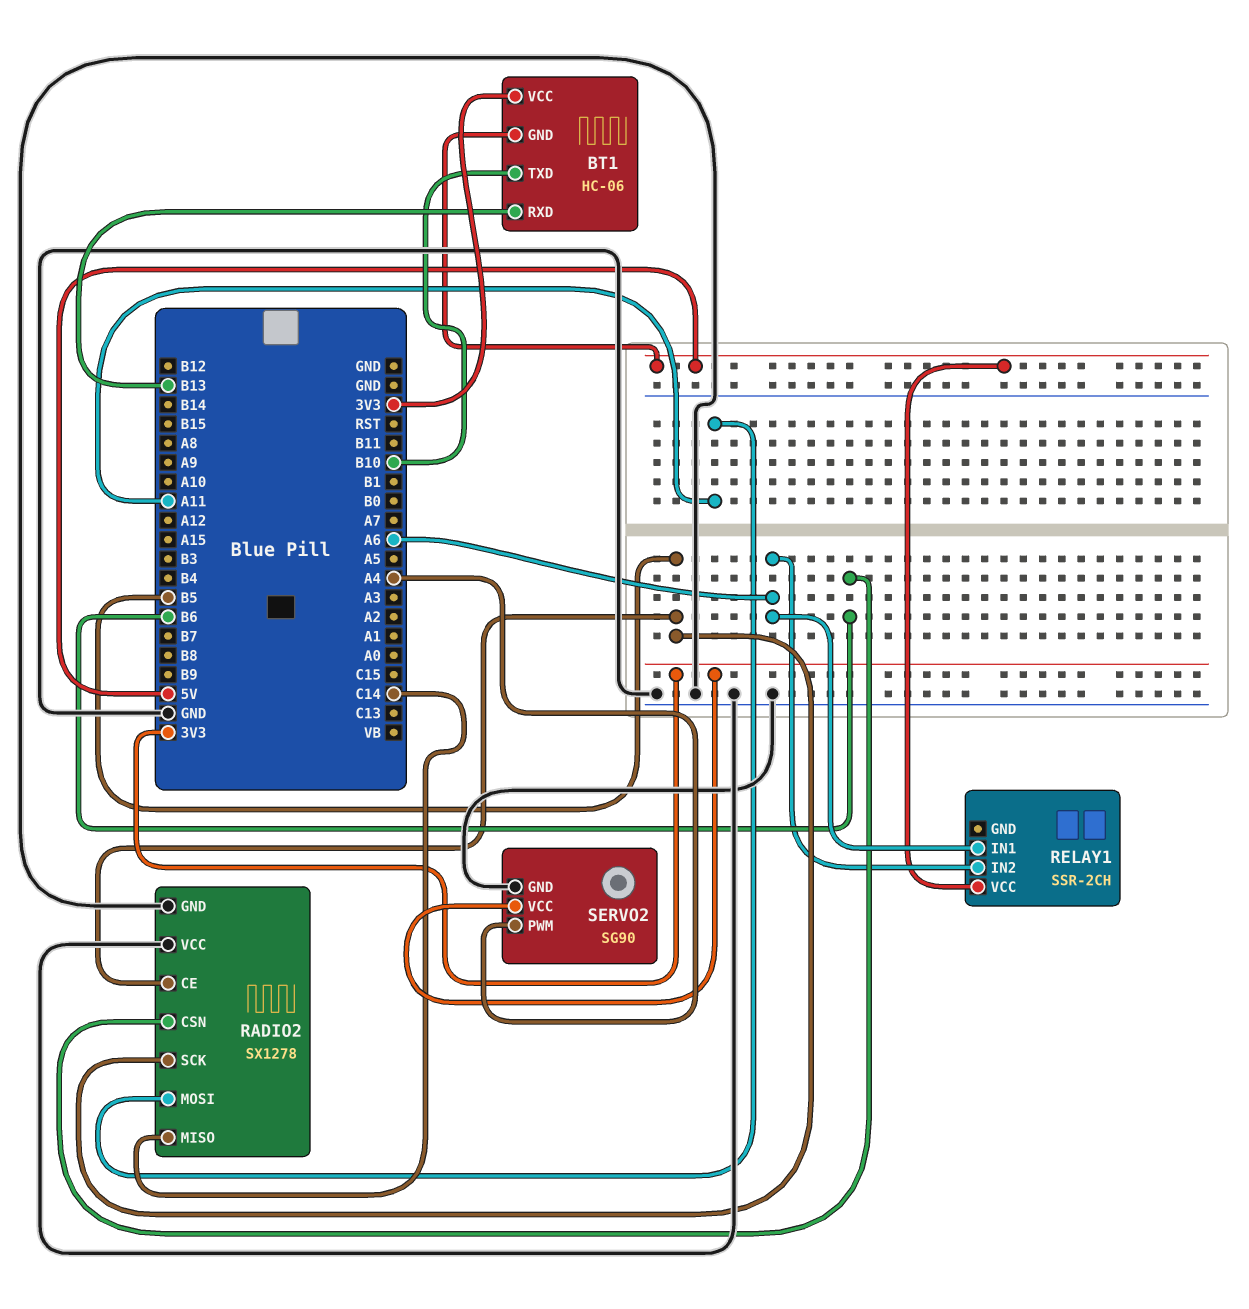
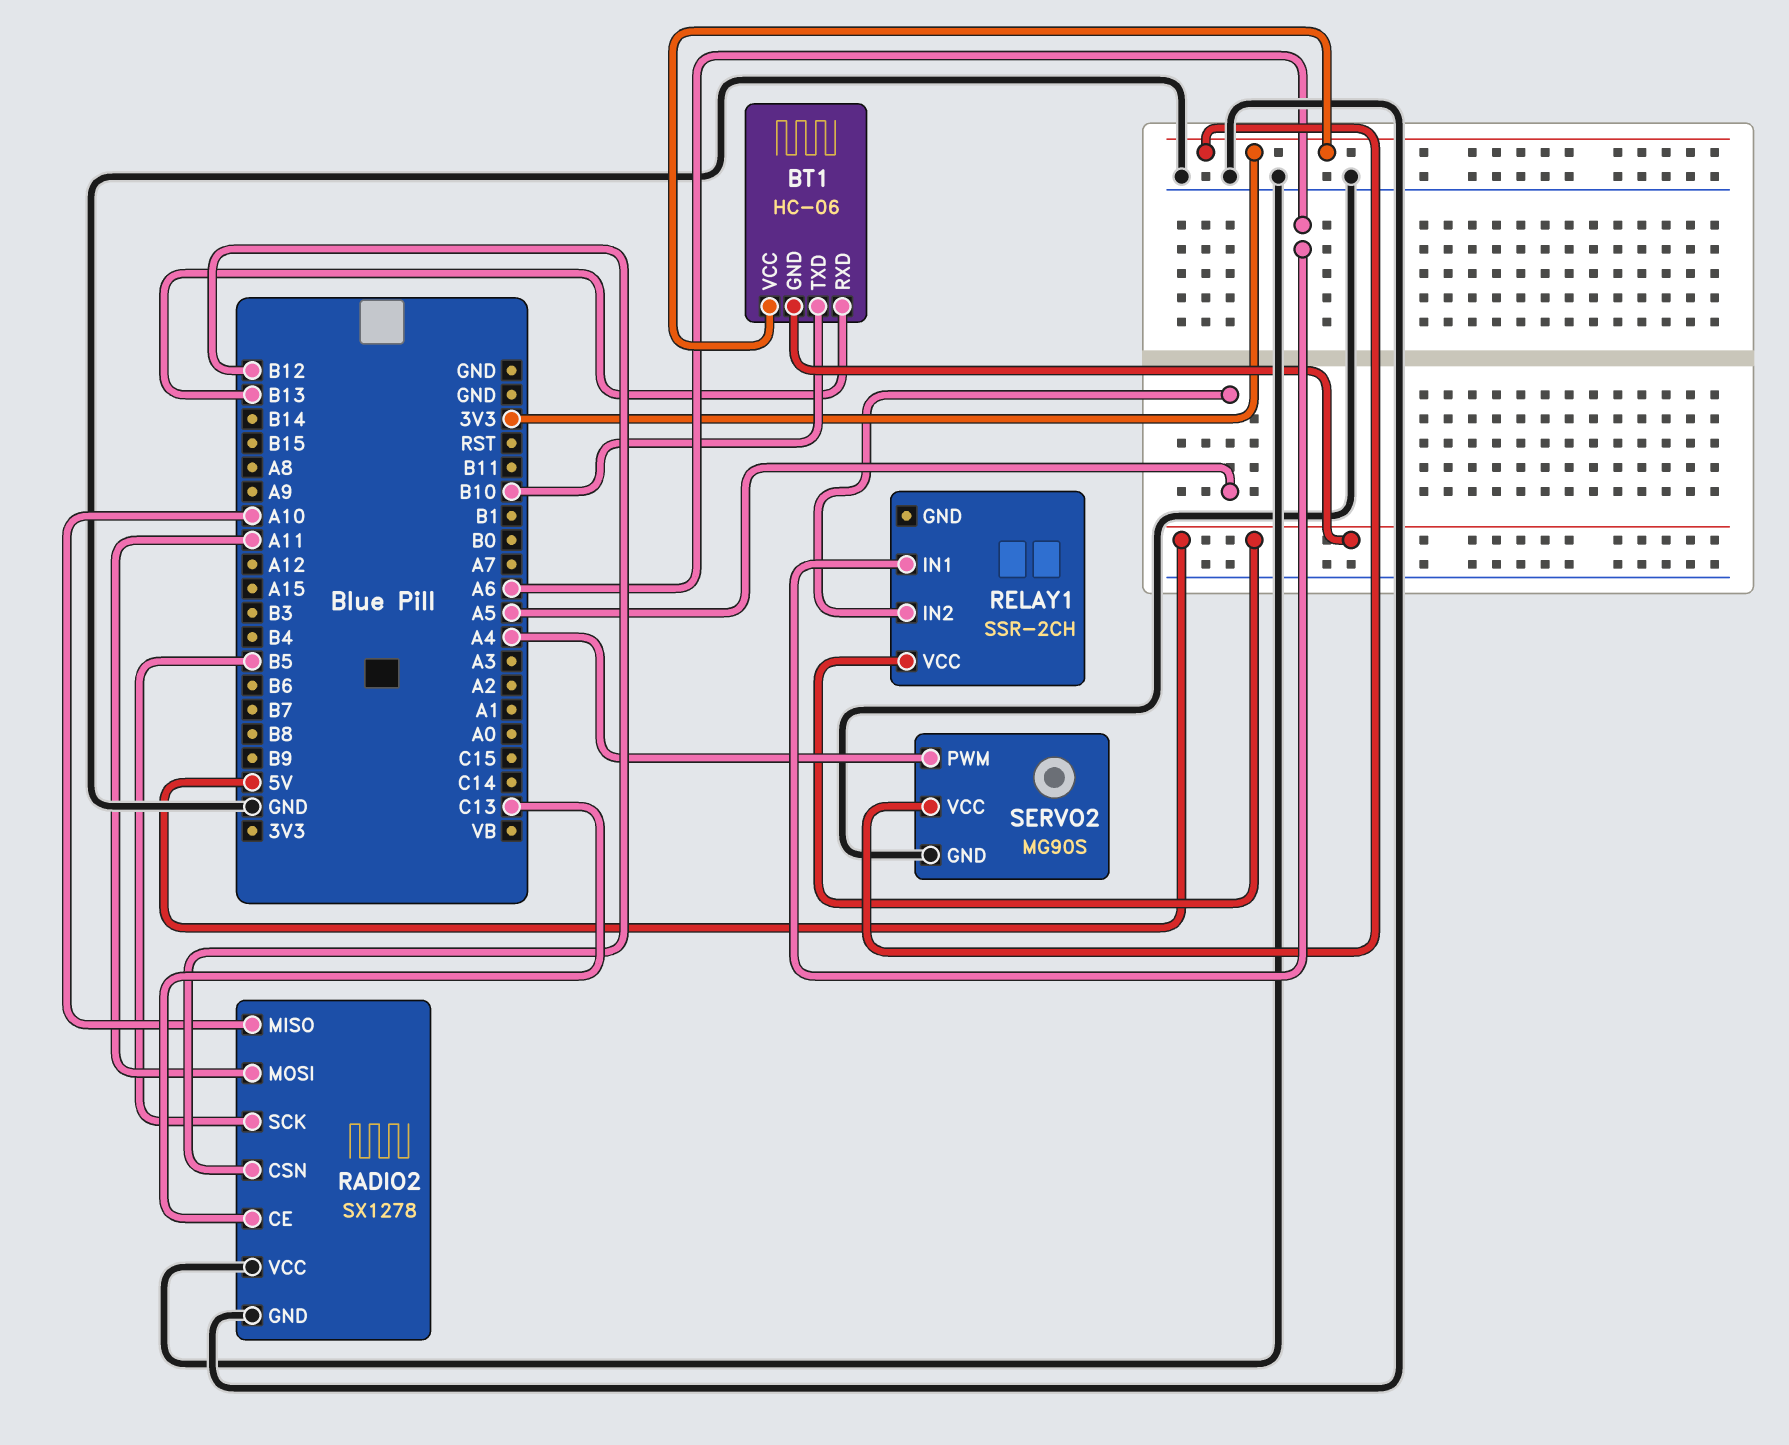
RADIO2 pin CE: B5 -> C13
RADIO2 pin CSN: B6 -> B12
RADIO2 pin MISO: C14 -> A10
RELAY1 pin IN2: A6 -> A5
SERVO2: SG90 -> MG90S

